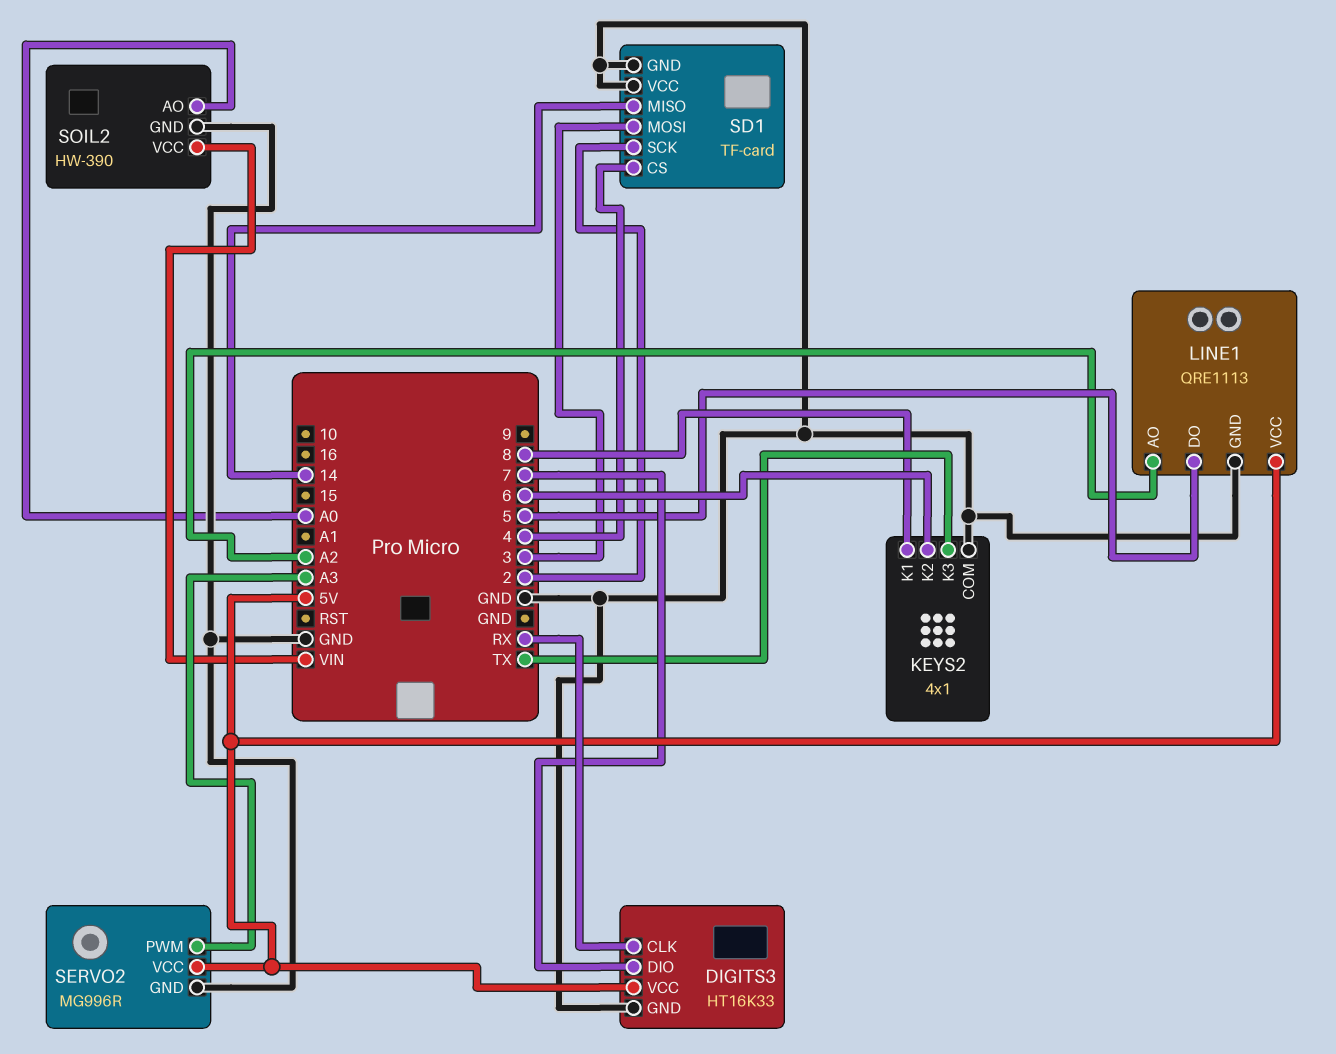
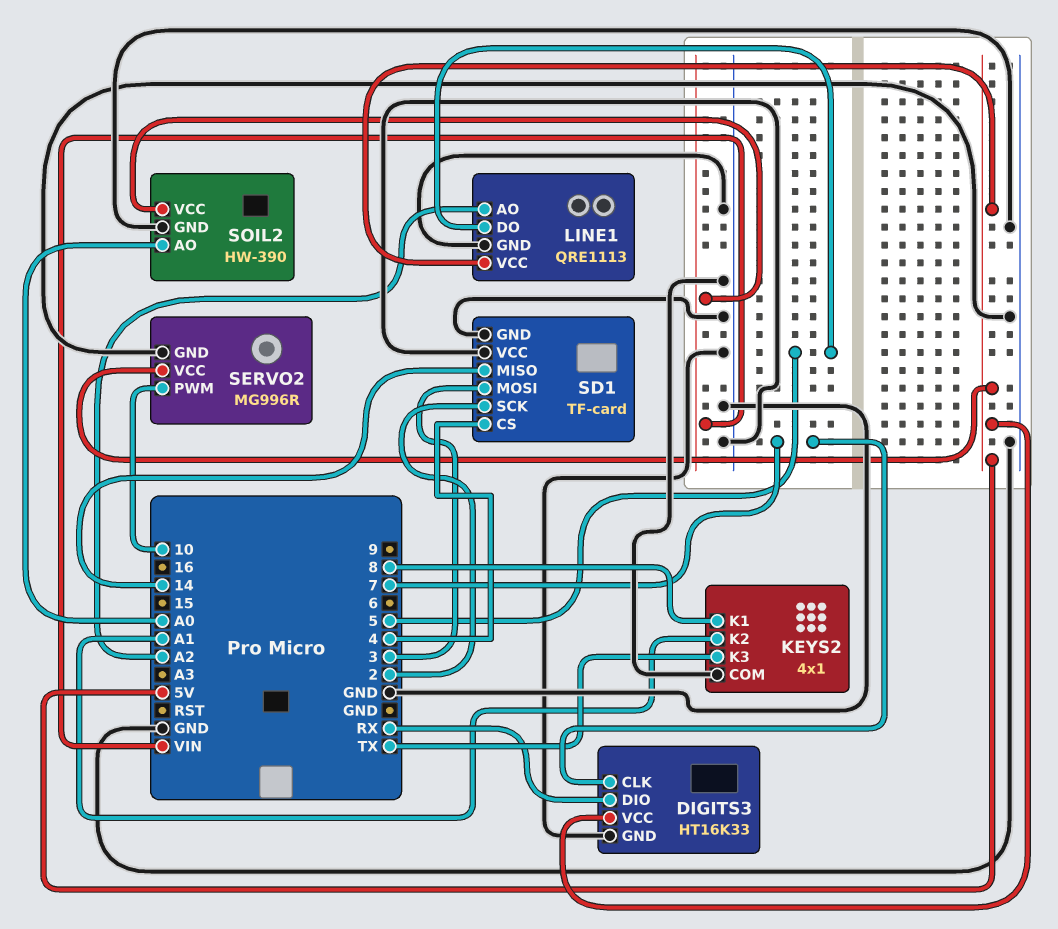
DIGITS3 pin CLK: RX -> 7
DIGITS3 pin DIO: 7 -> RX
KEYS2 pin K2: 6 -> A1
SERVO2 pin PWM: A3 -> 10

